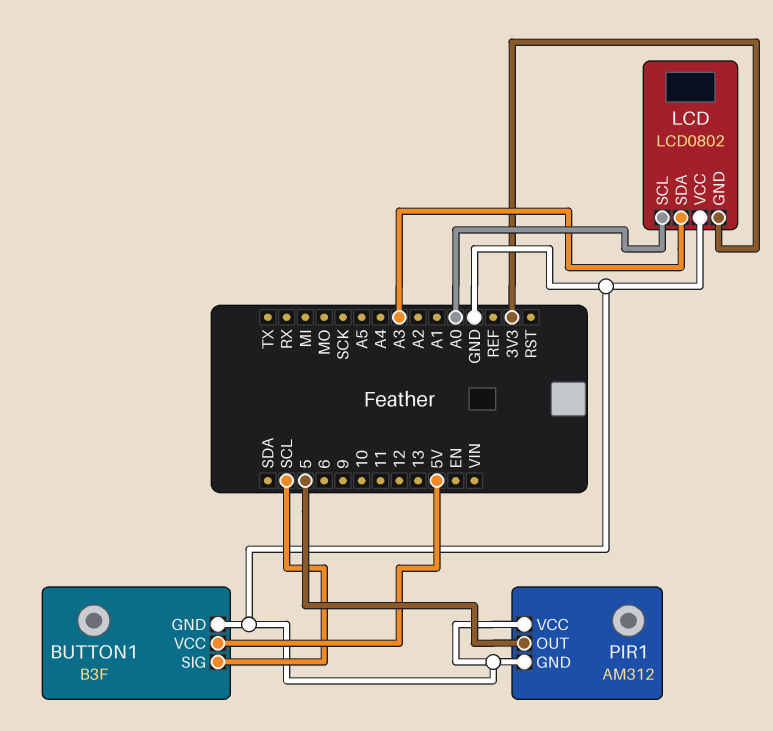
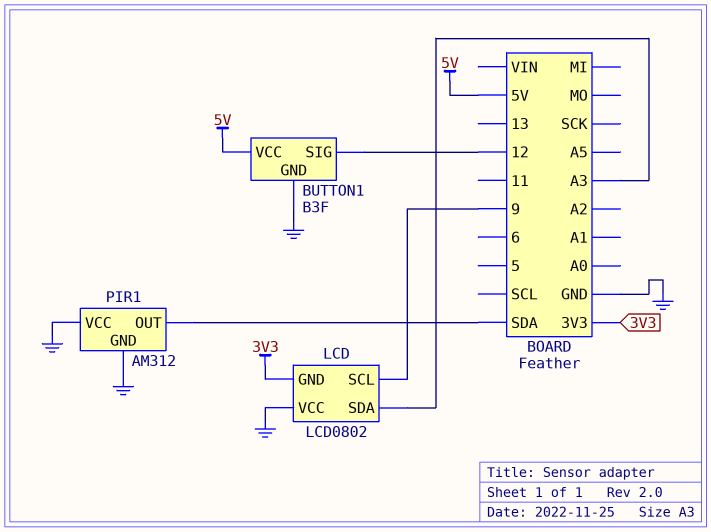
BUTTON1 pin SIG: SCL -> 12
LCD pin SCL: A0 -> 9
PIR1 pin OUT: 5 -> SDA

